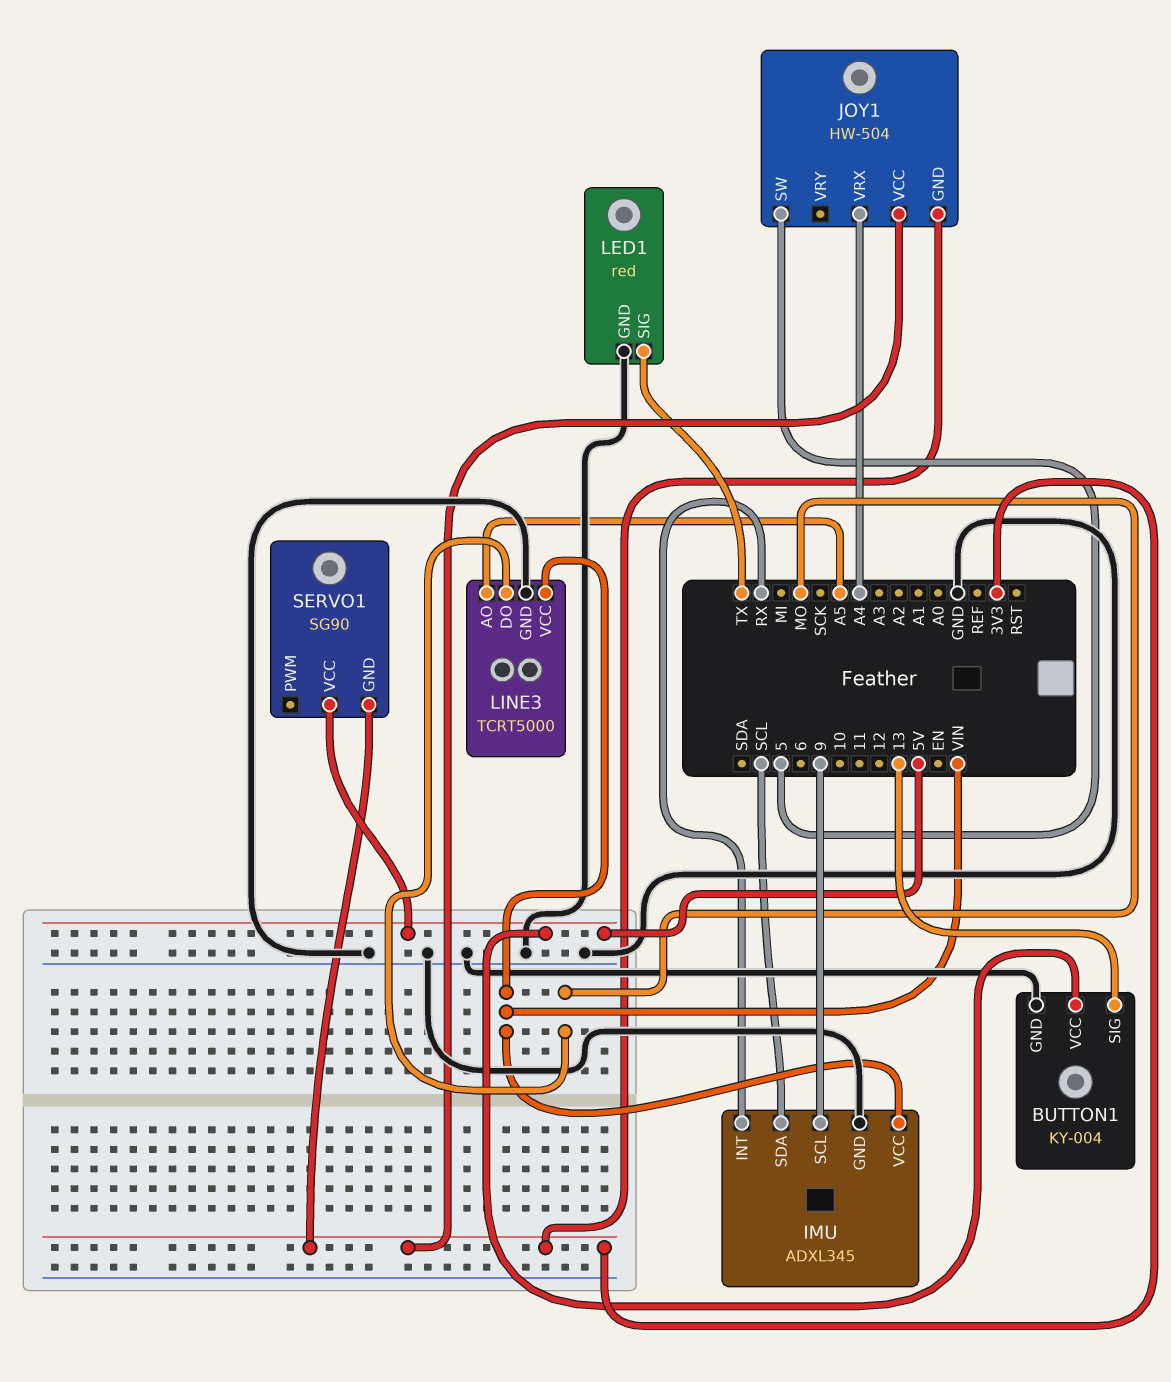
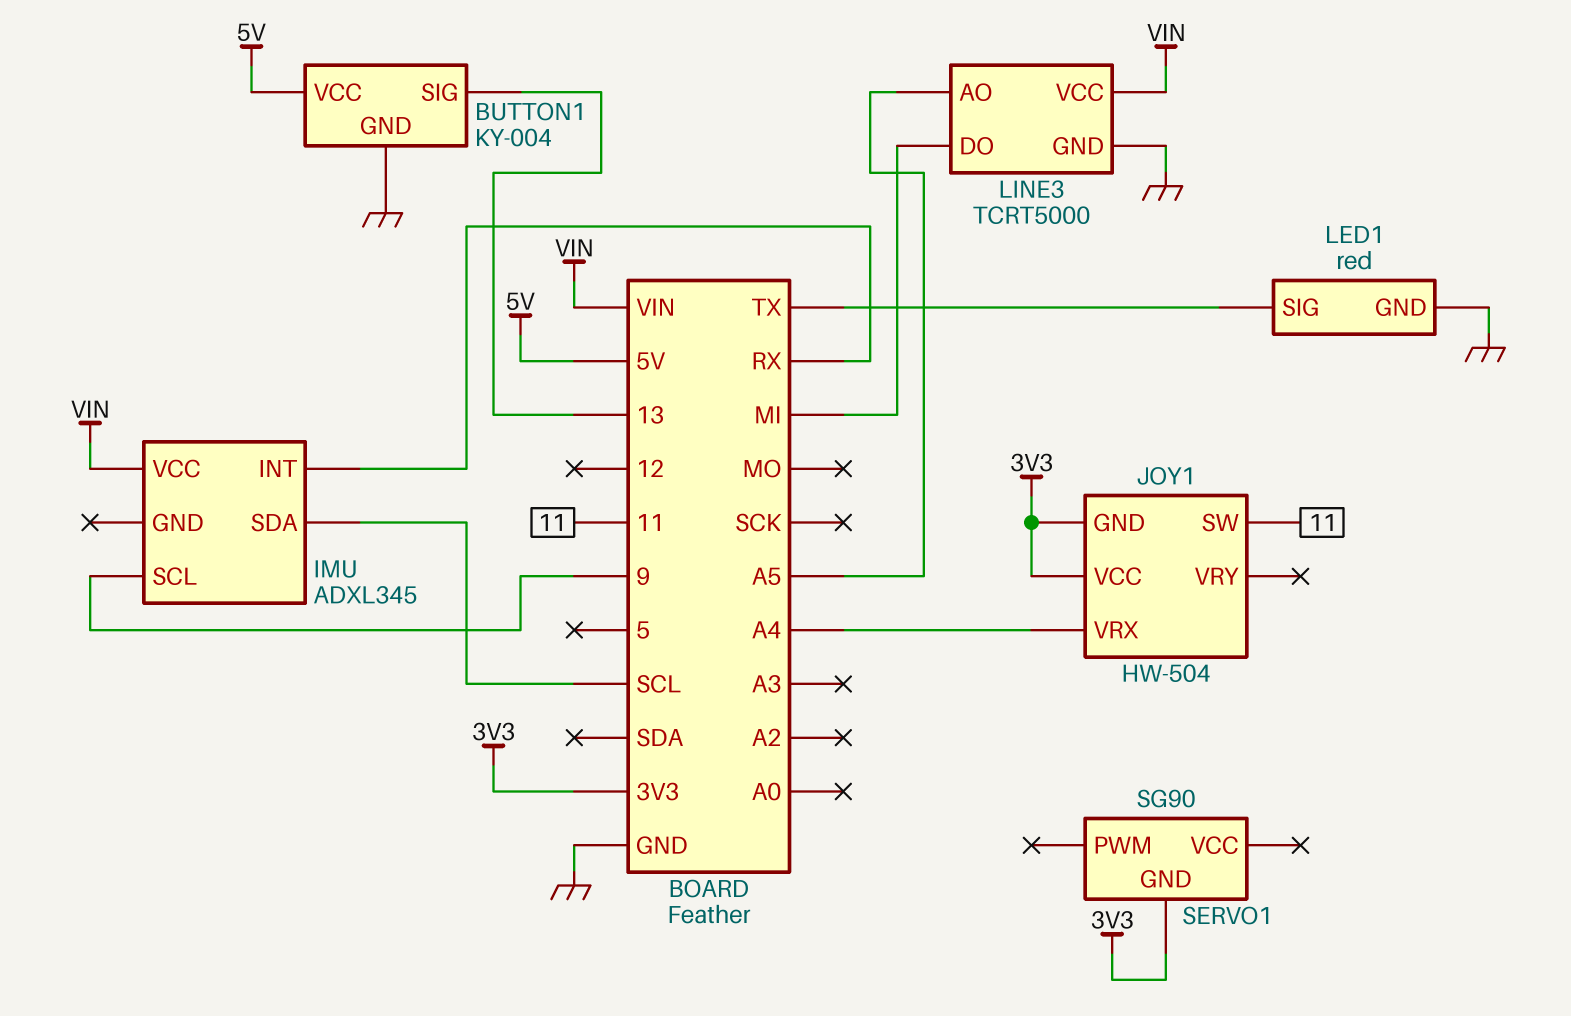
IMU pin GND: GND -> none
JOY1 pin SW: 5 -> 11
LINE3 pin DO: MO -> MI
SERVO1 pin VCC: 5V -> none

